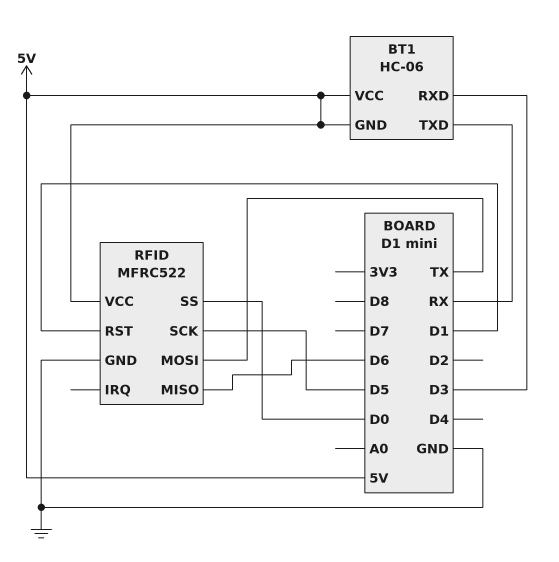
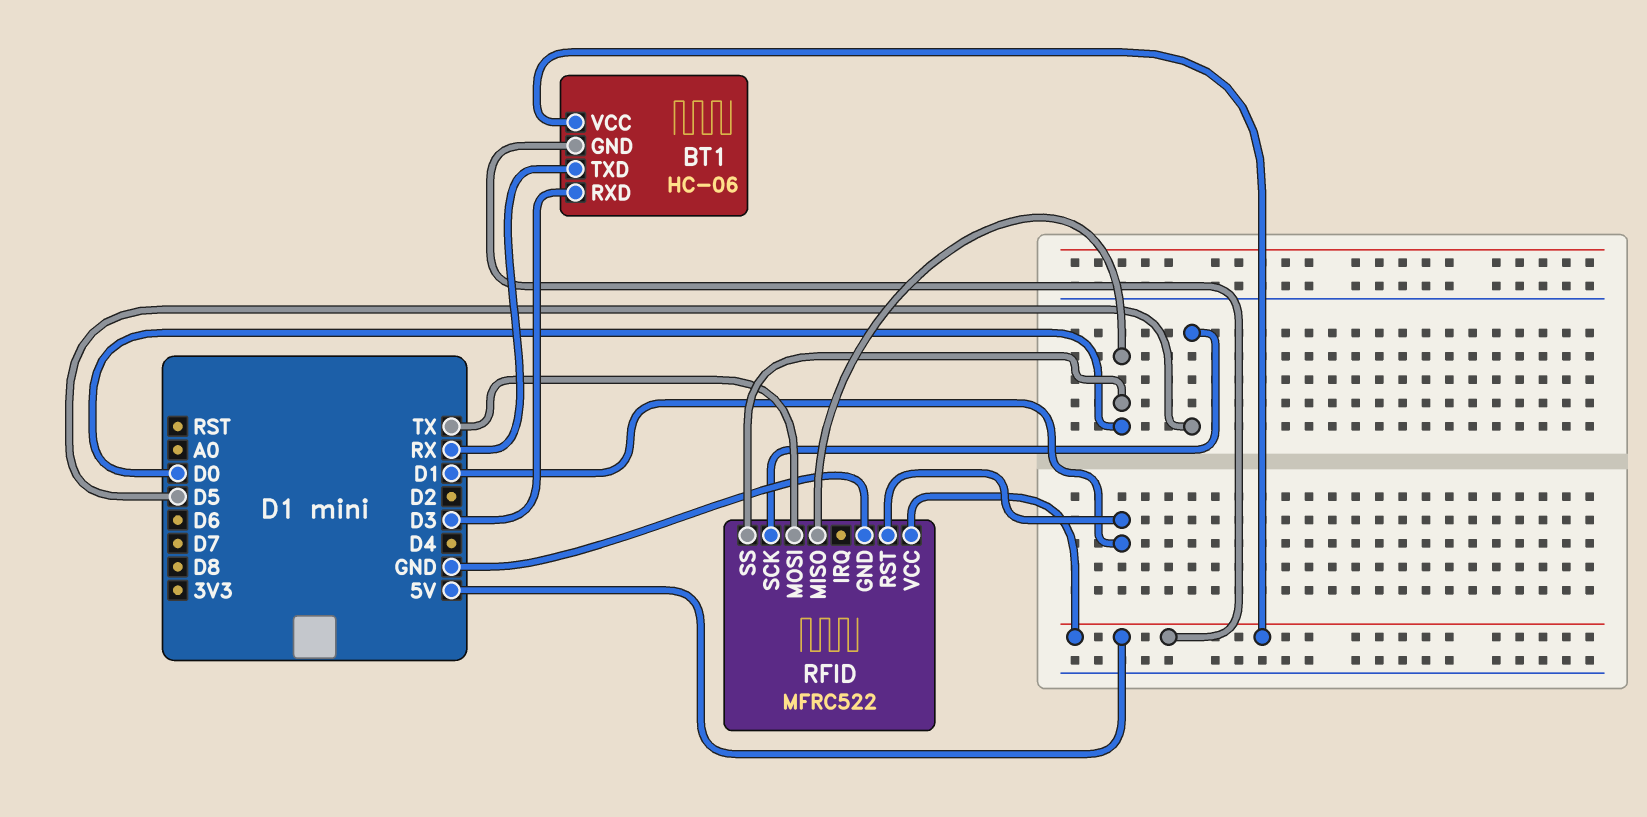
RFID pin MISO: D6 -> D0

